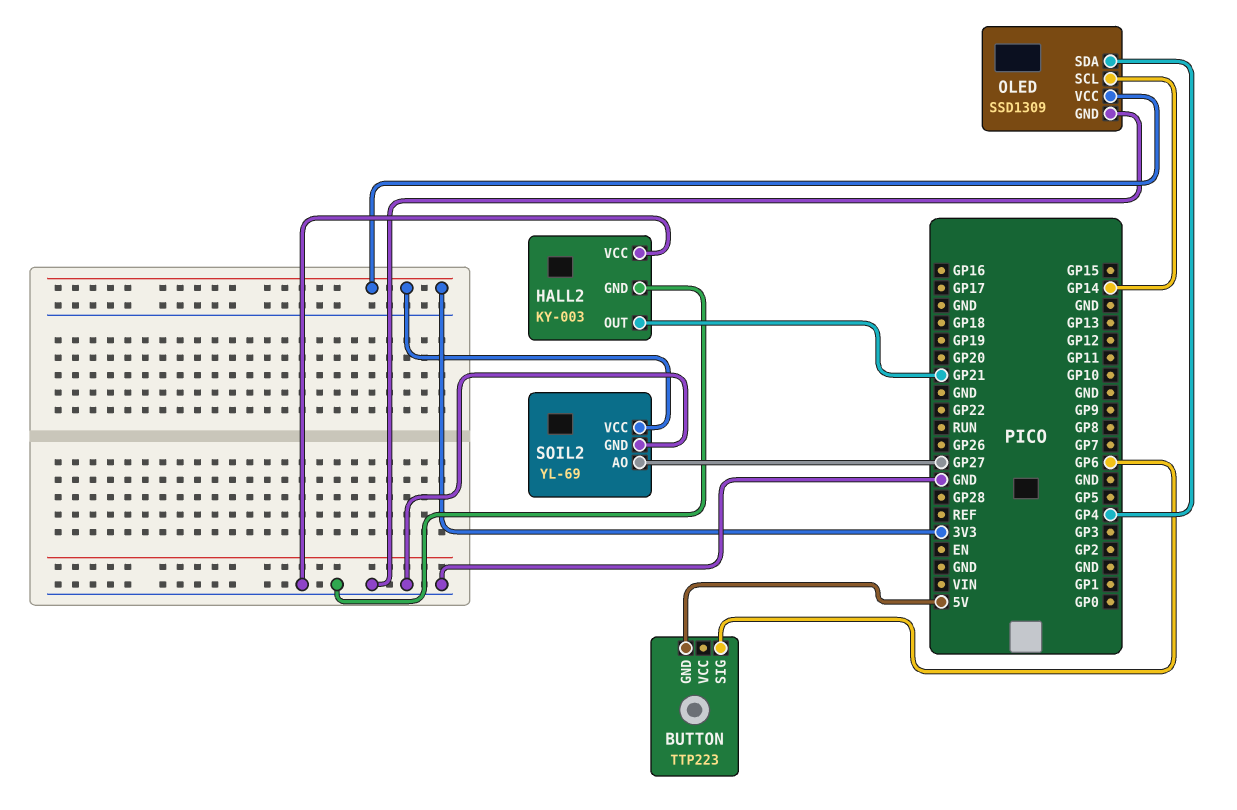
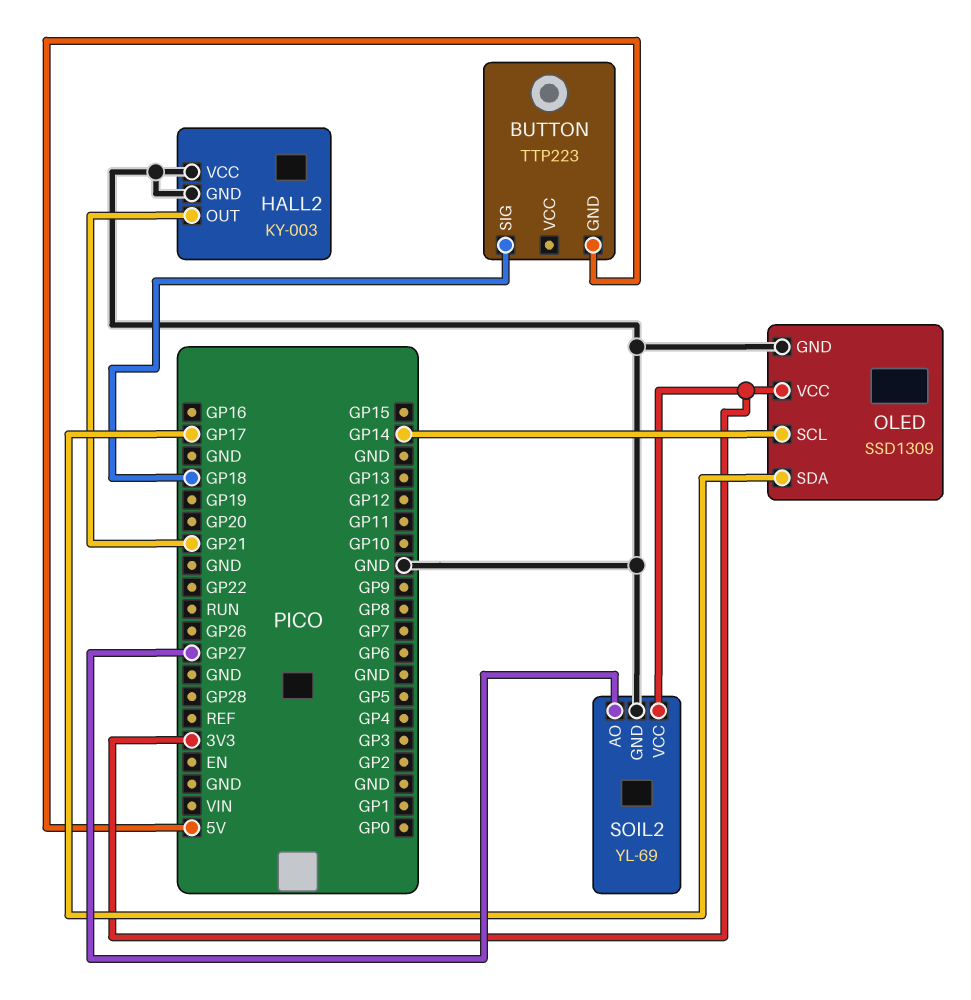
BUTTON pin SIG: GP6 -> GP18
OLED pin SDA: GP4 -> GP17

